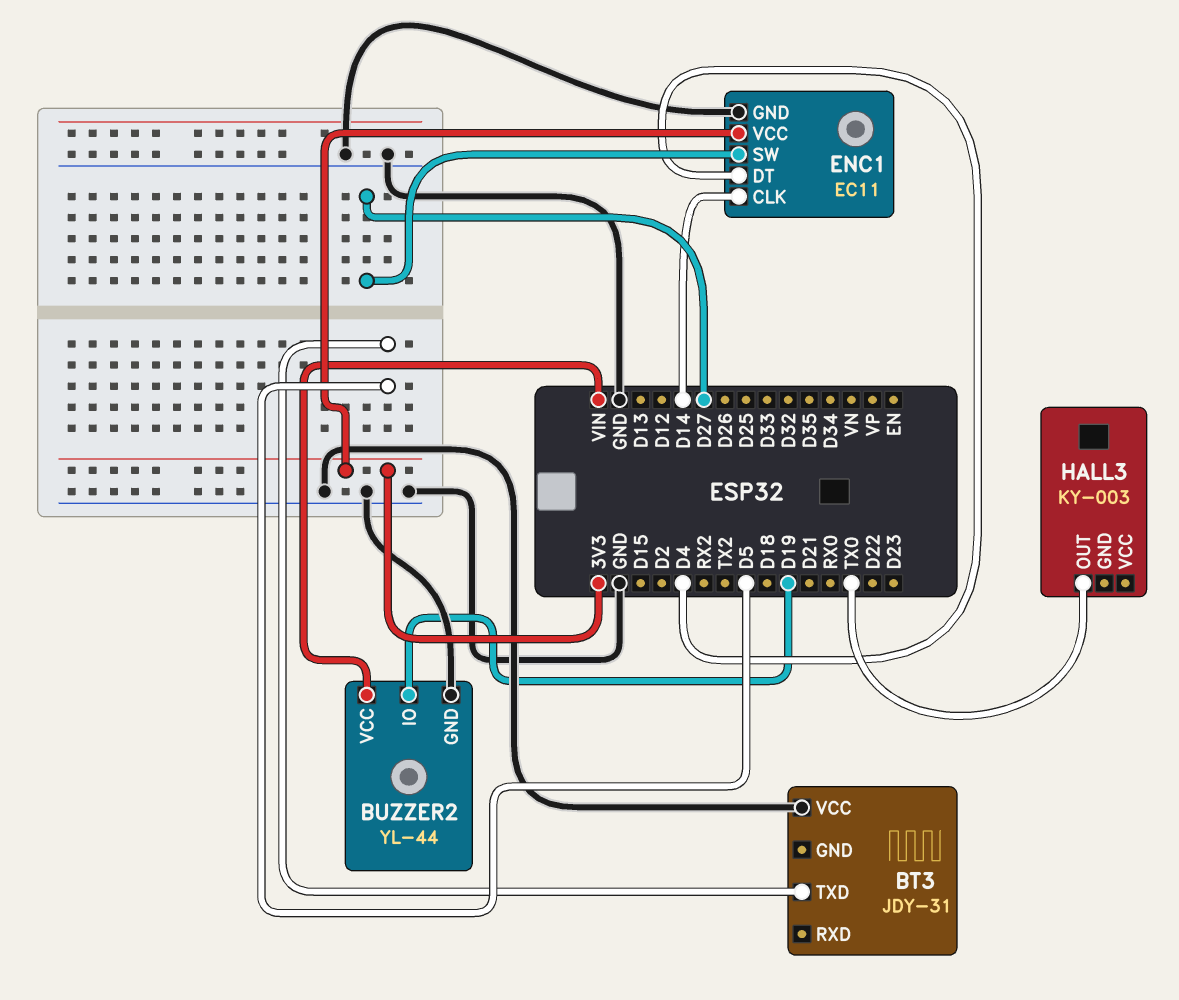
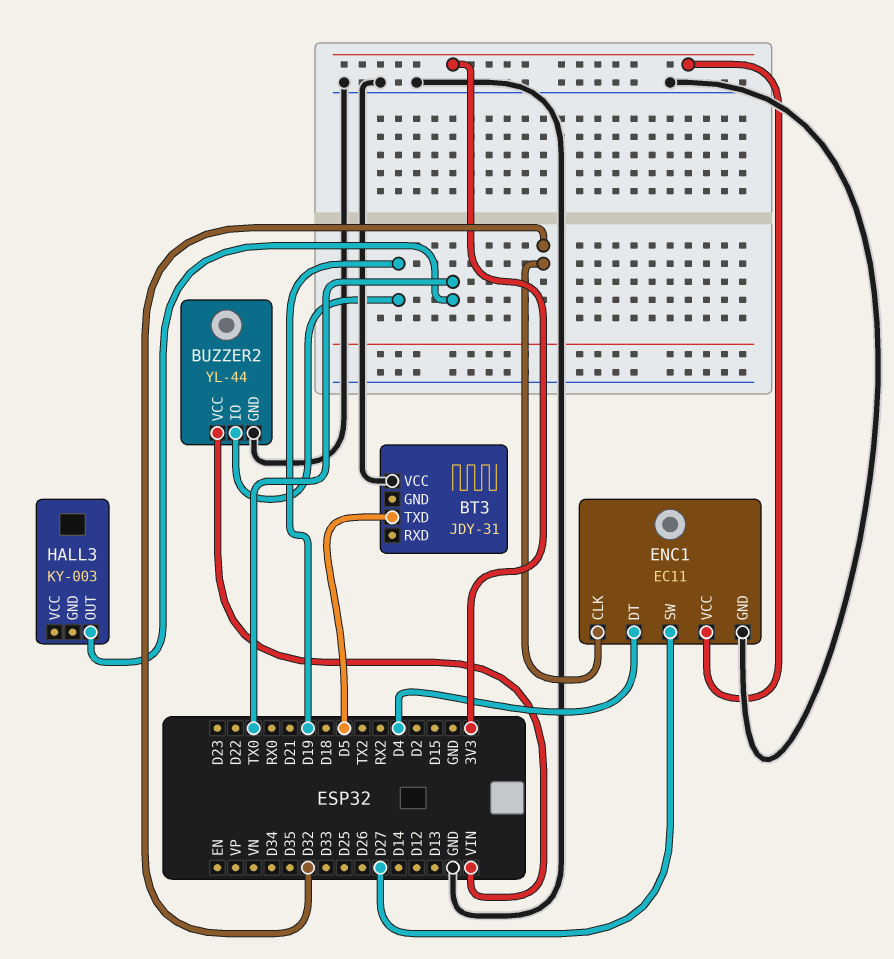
ENC1 pin CLK: D14 -> D32

